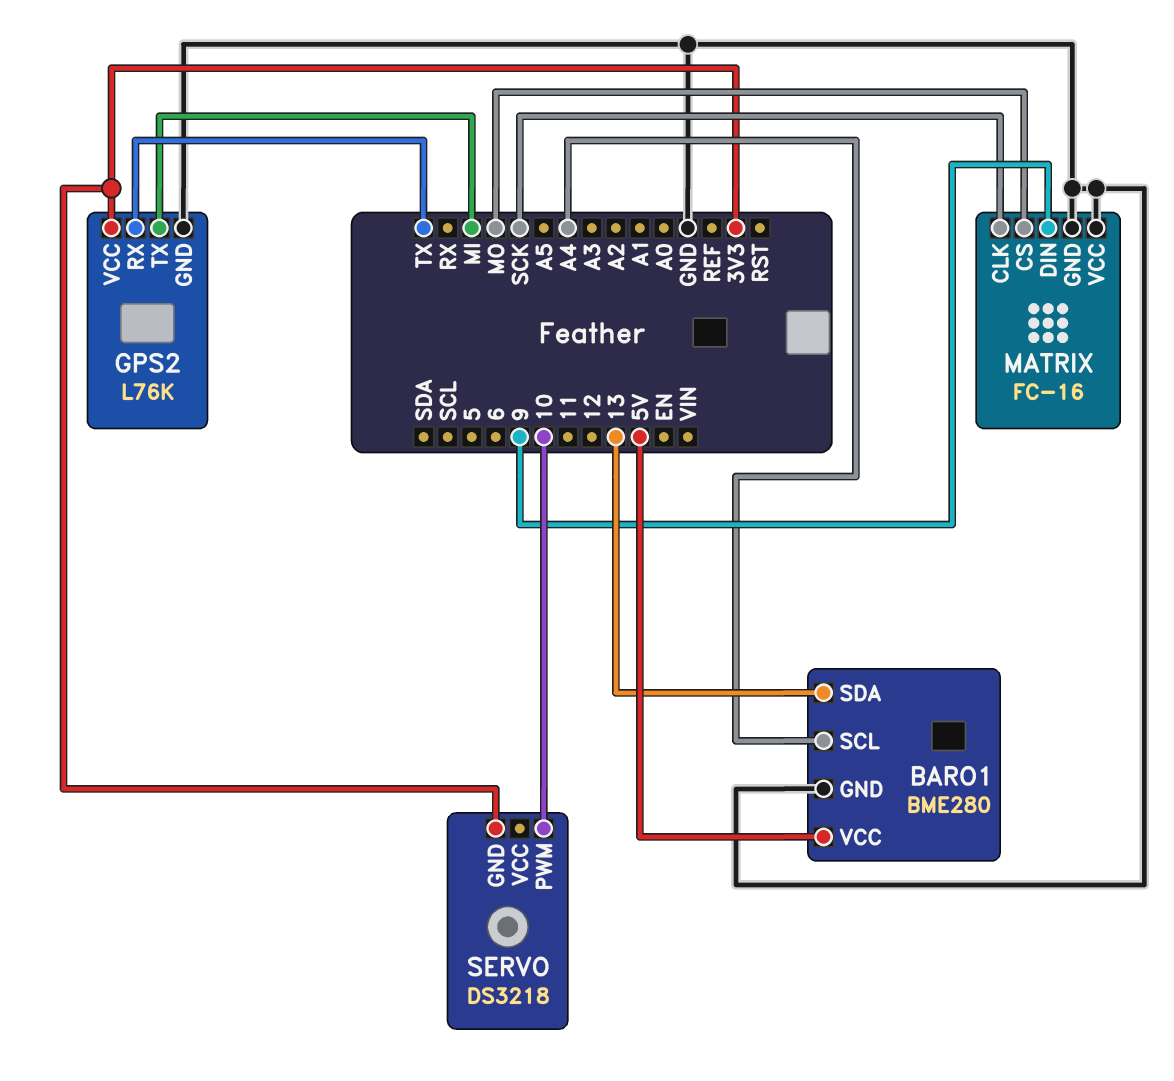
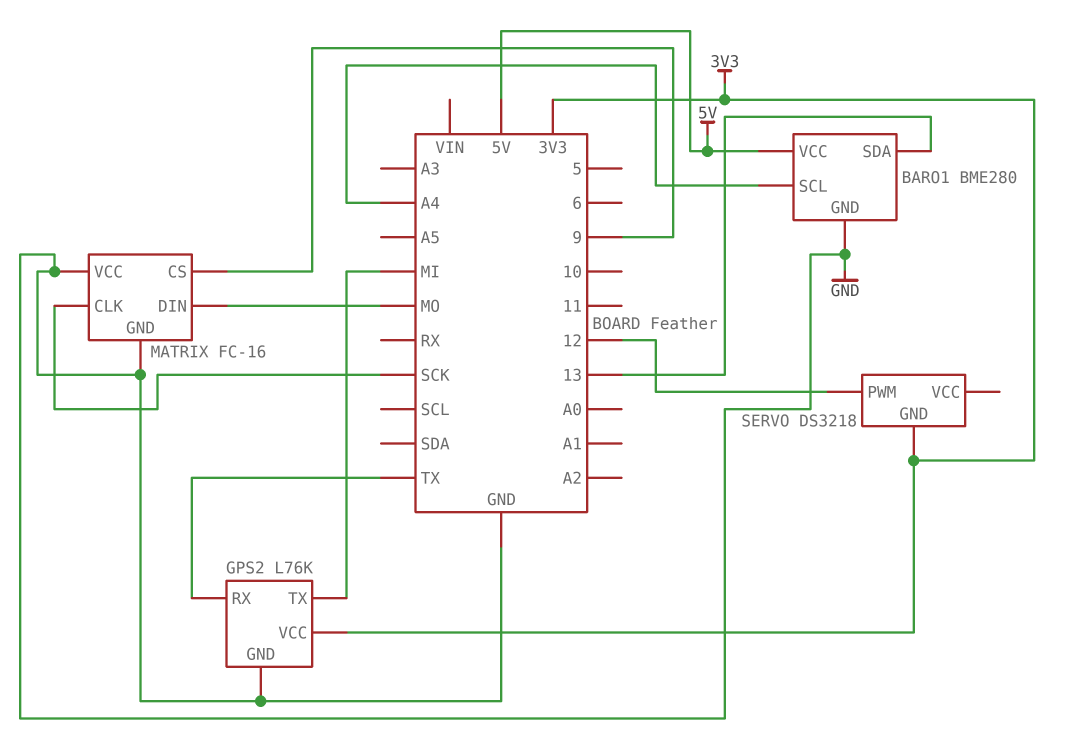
MATRIX pin CS: MO -> 9
MATRIX pin DIN: 9 -> MO
SERVO pin PWM: 10 -> 12

